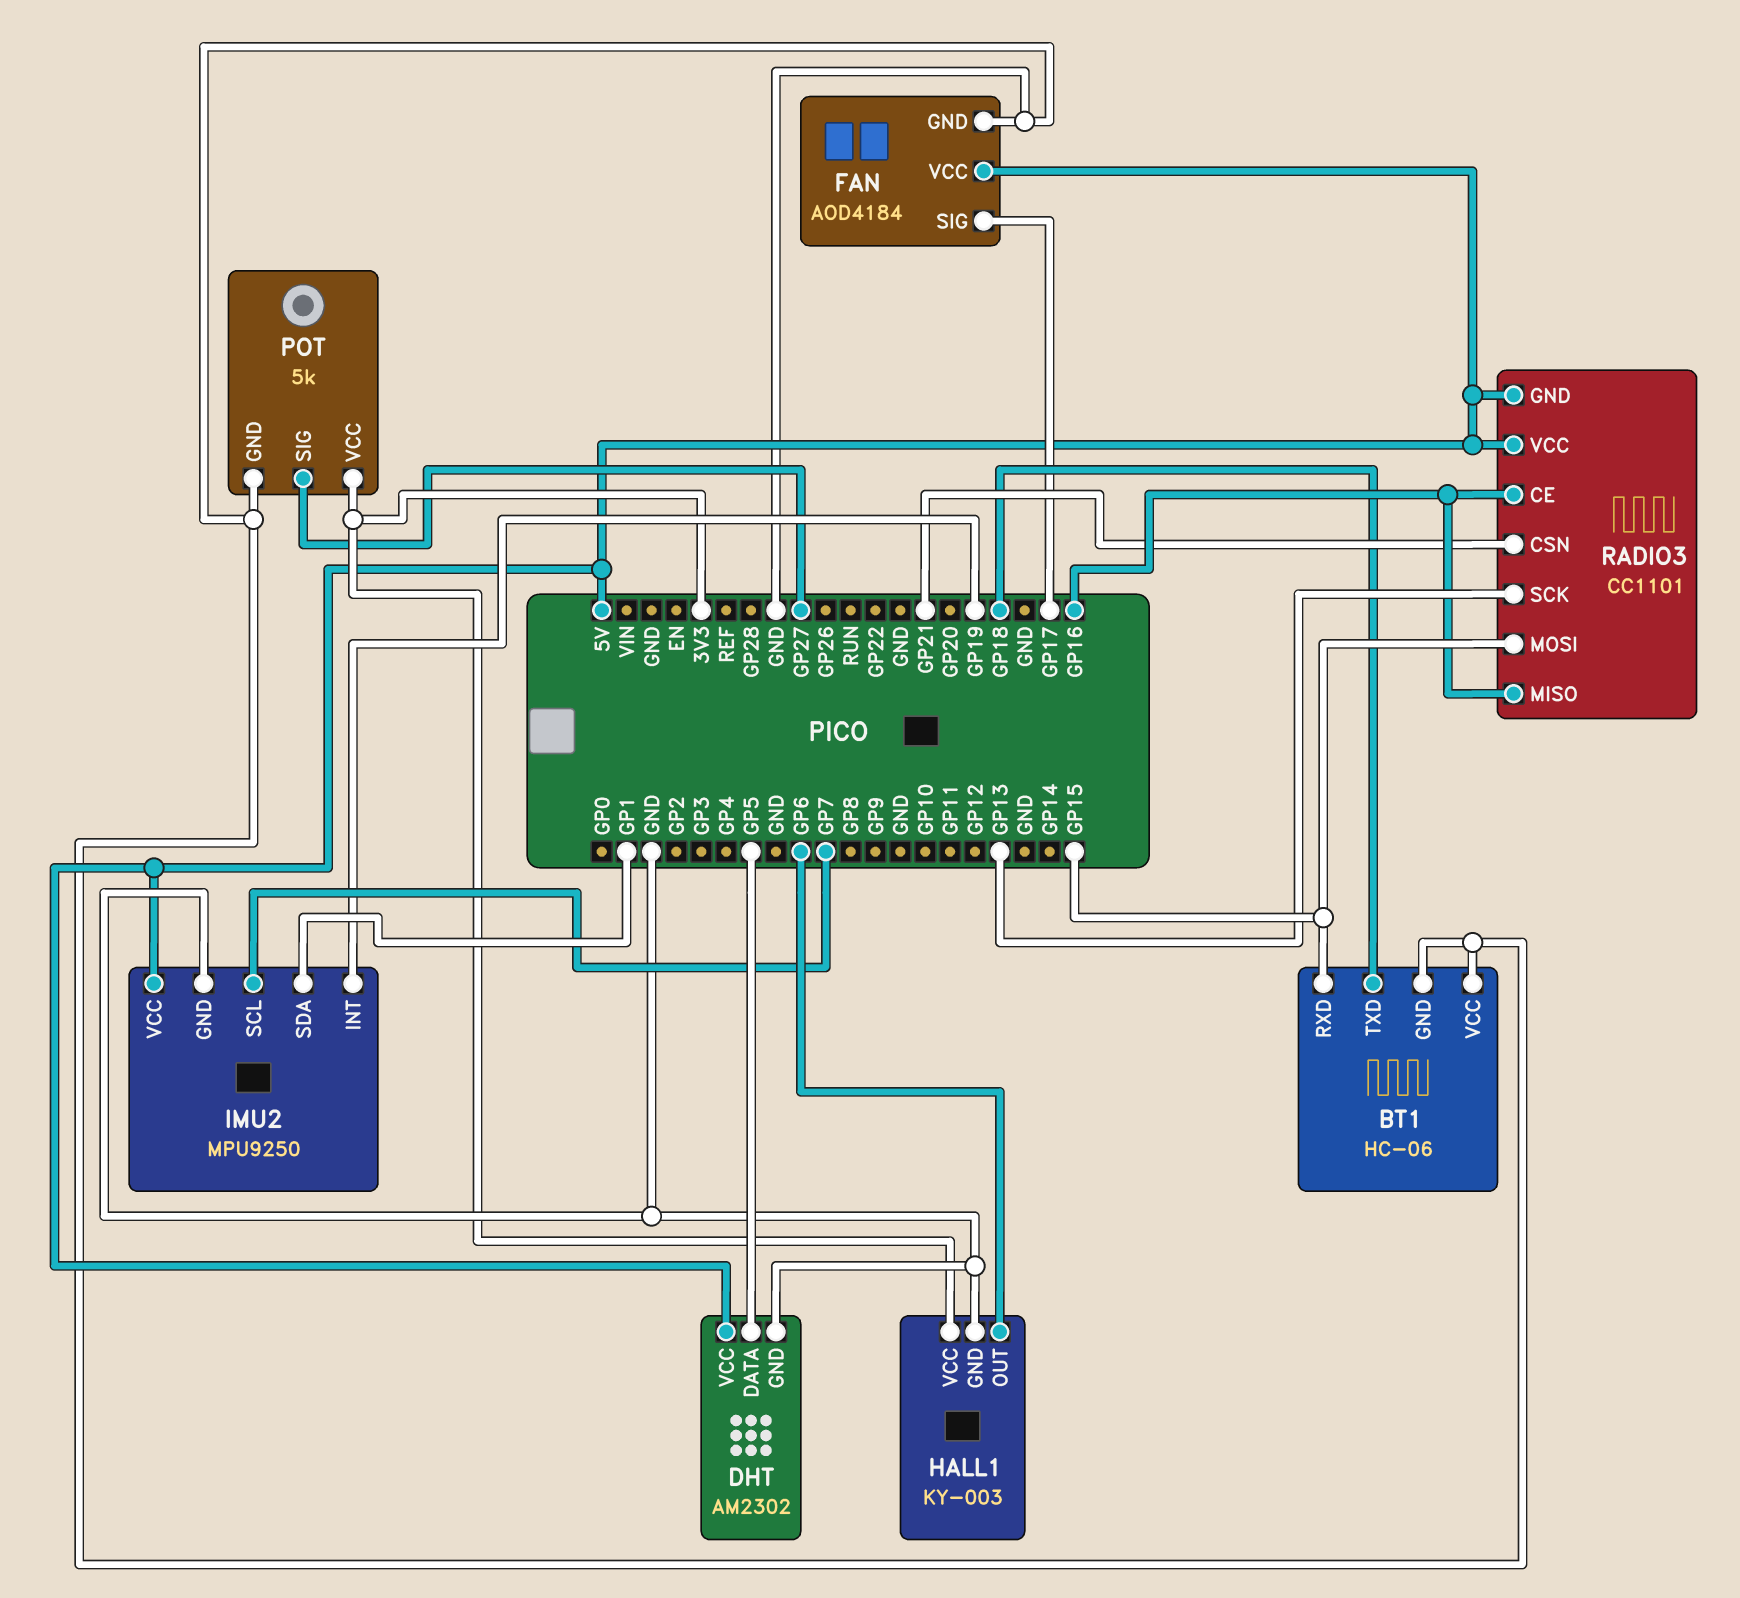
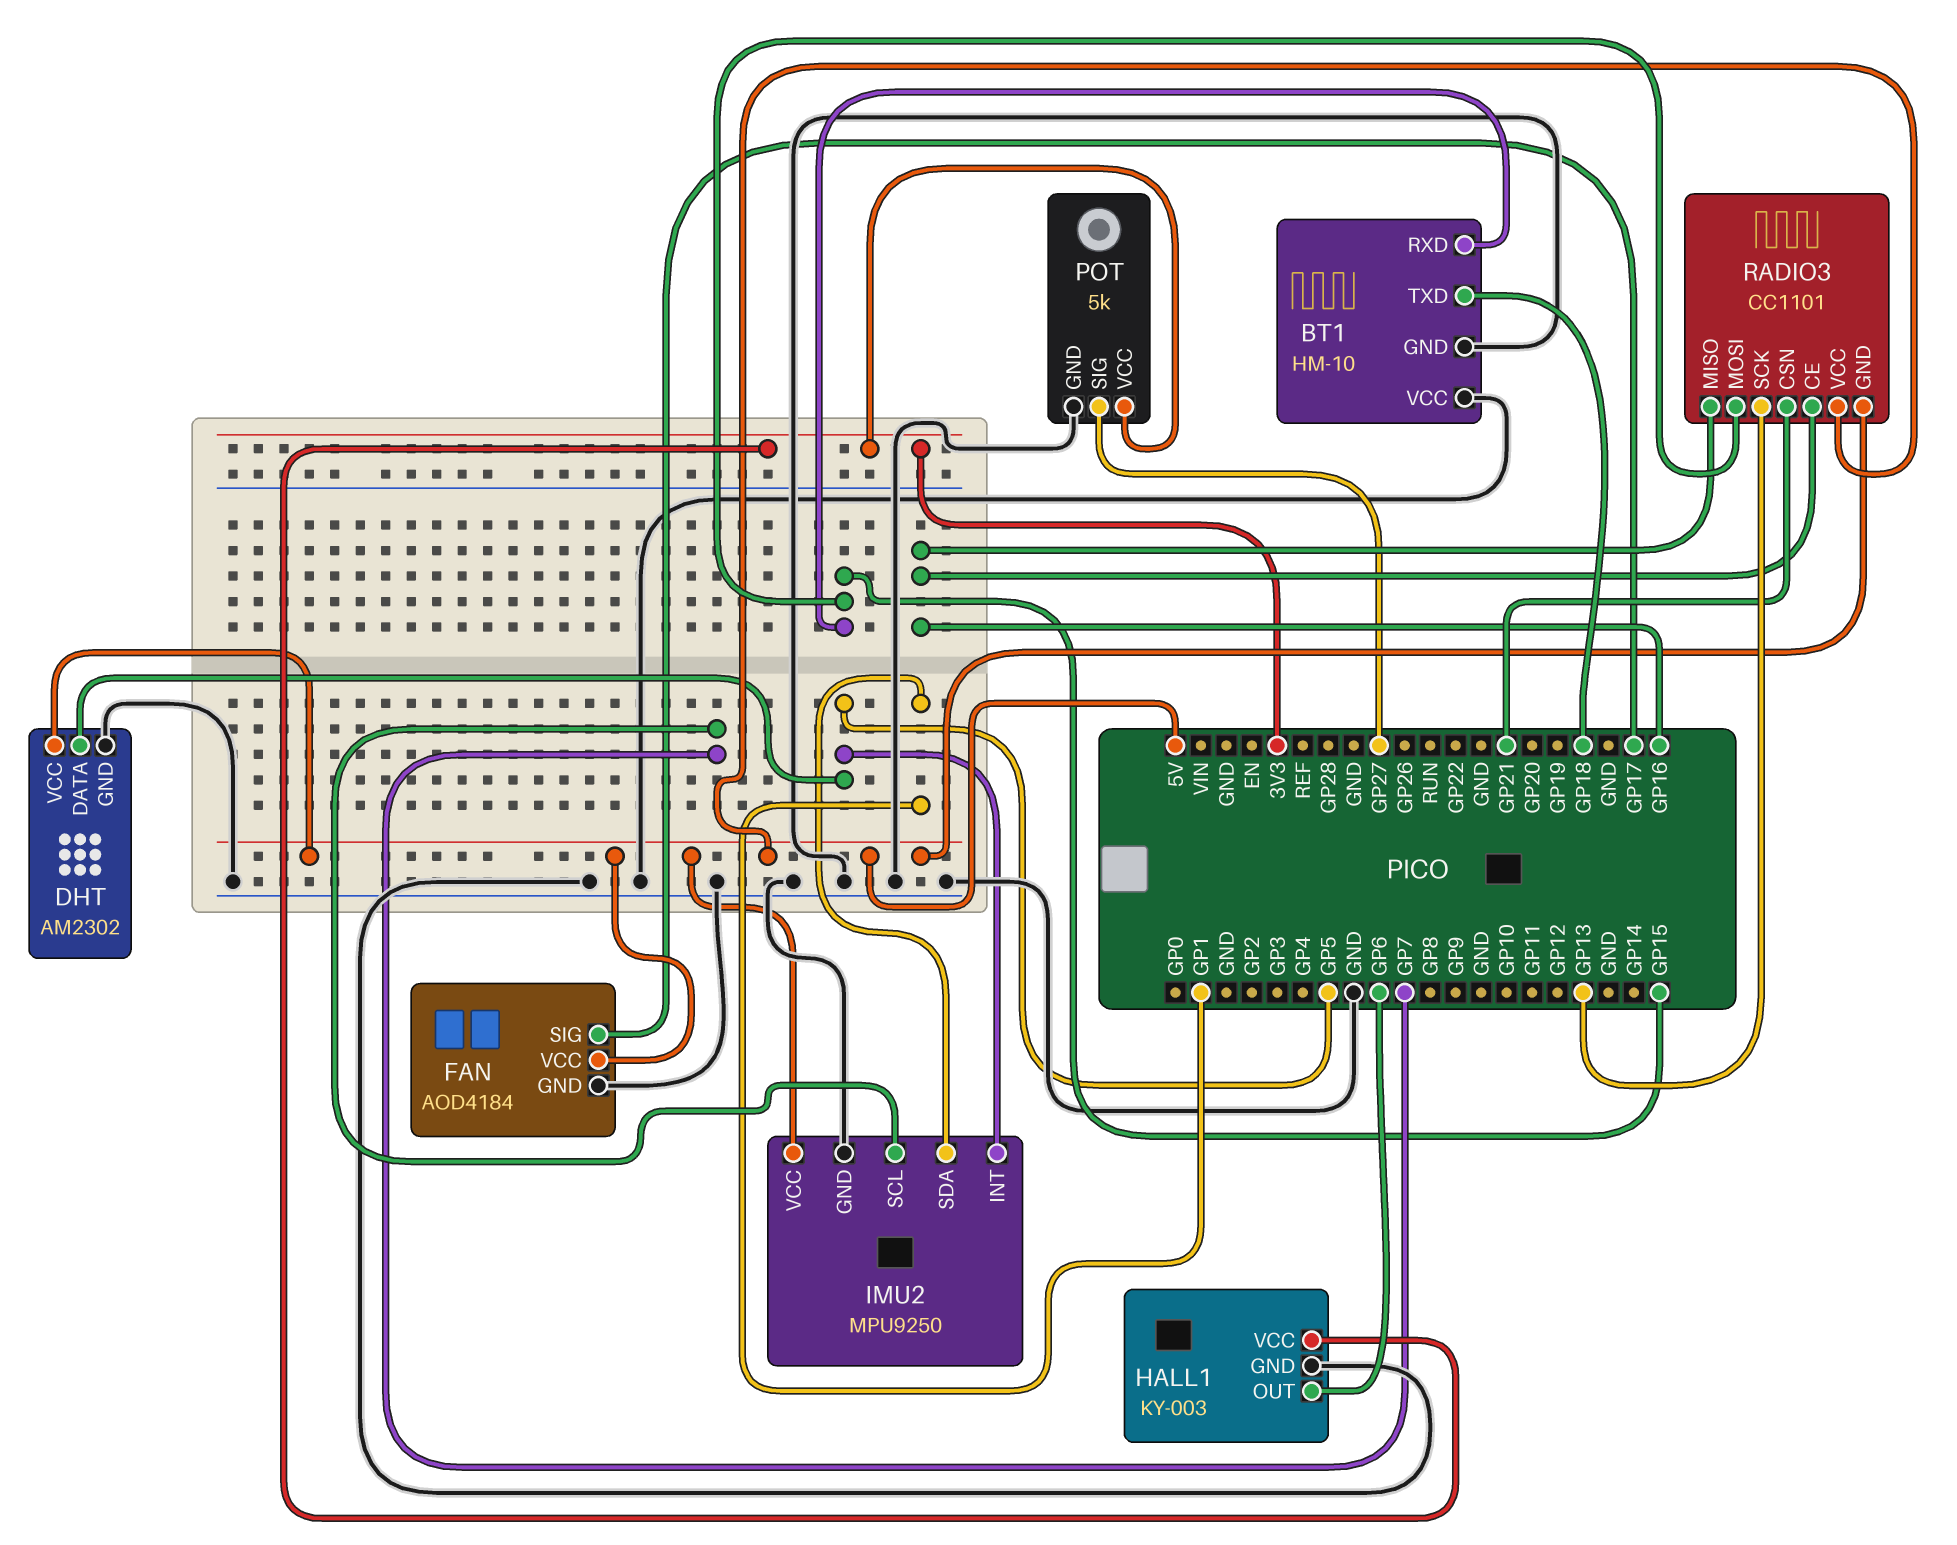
BT1: HC-06 -> HM-10
IMU2 pin INT: GP19 -> GP5

